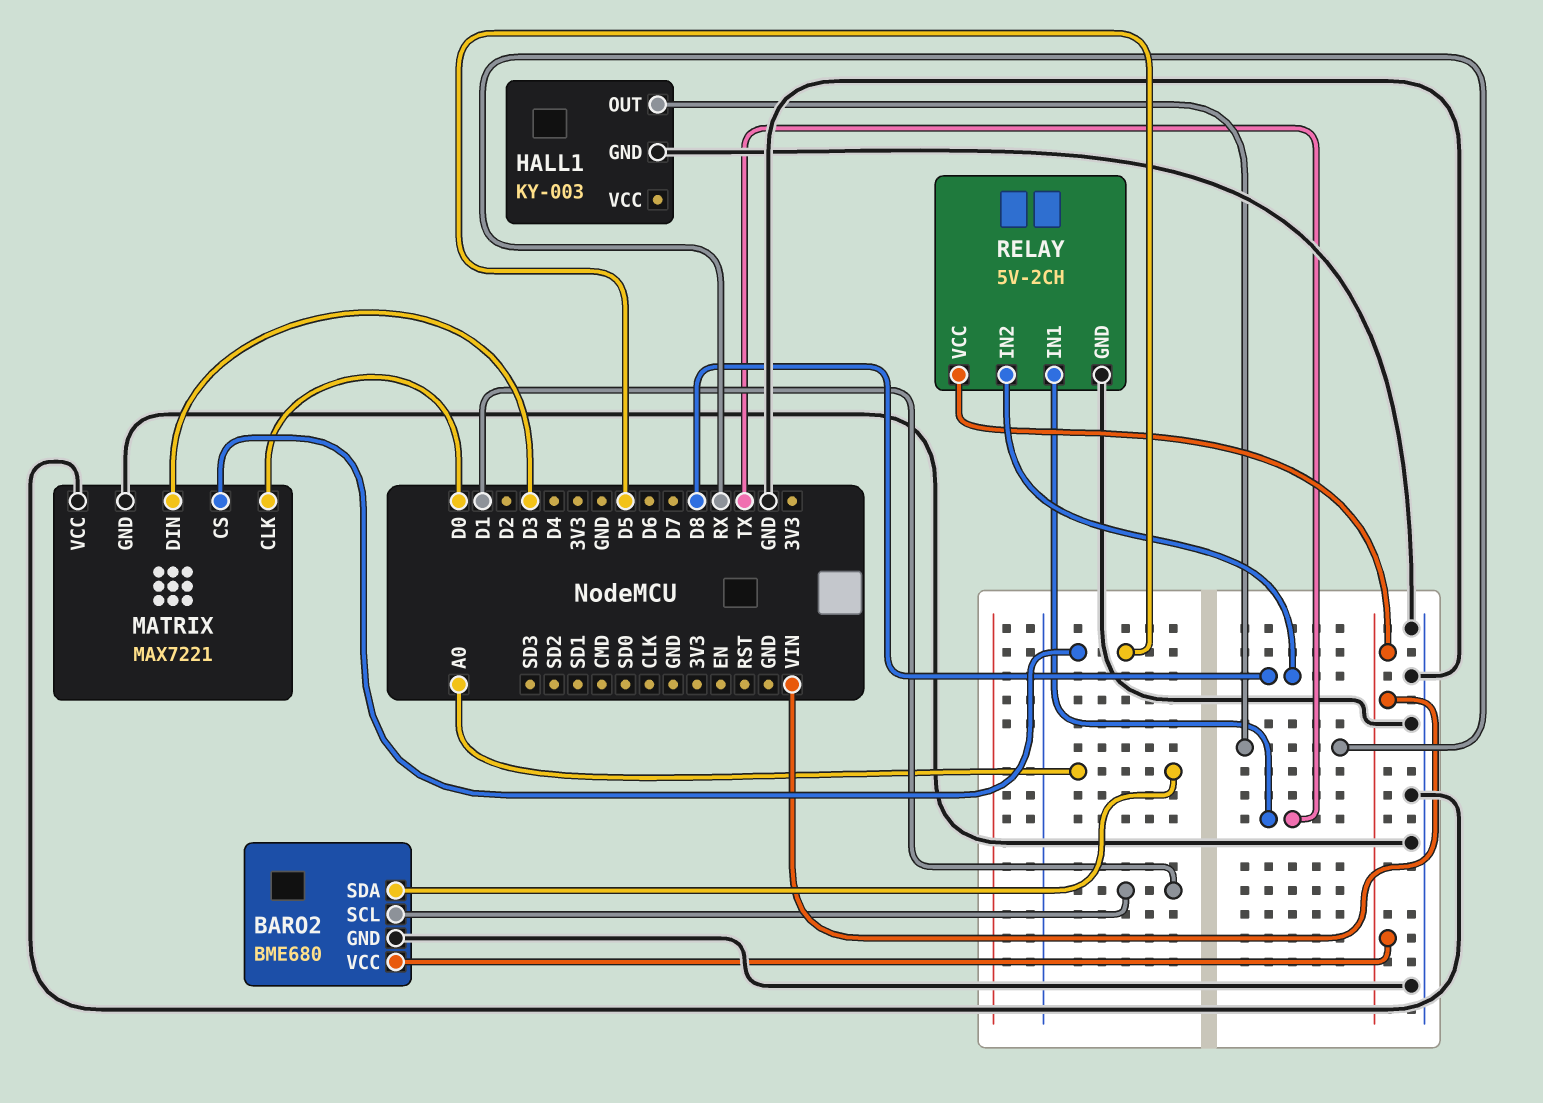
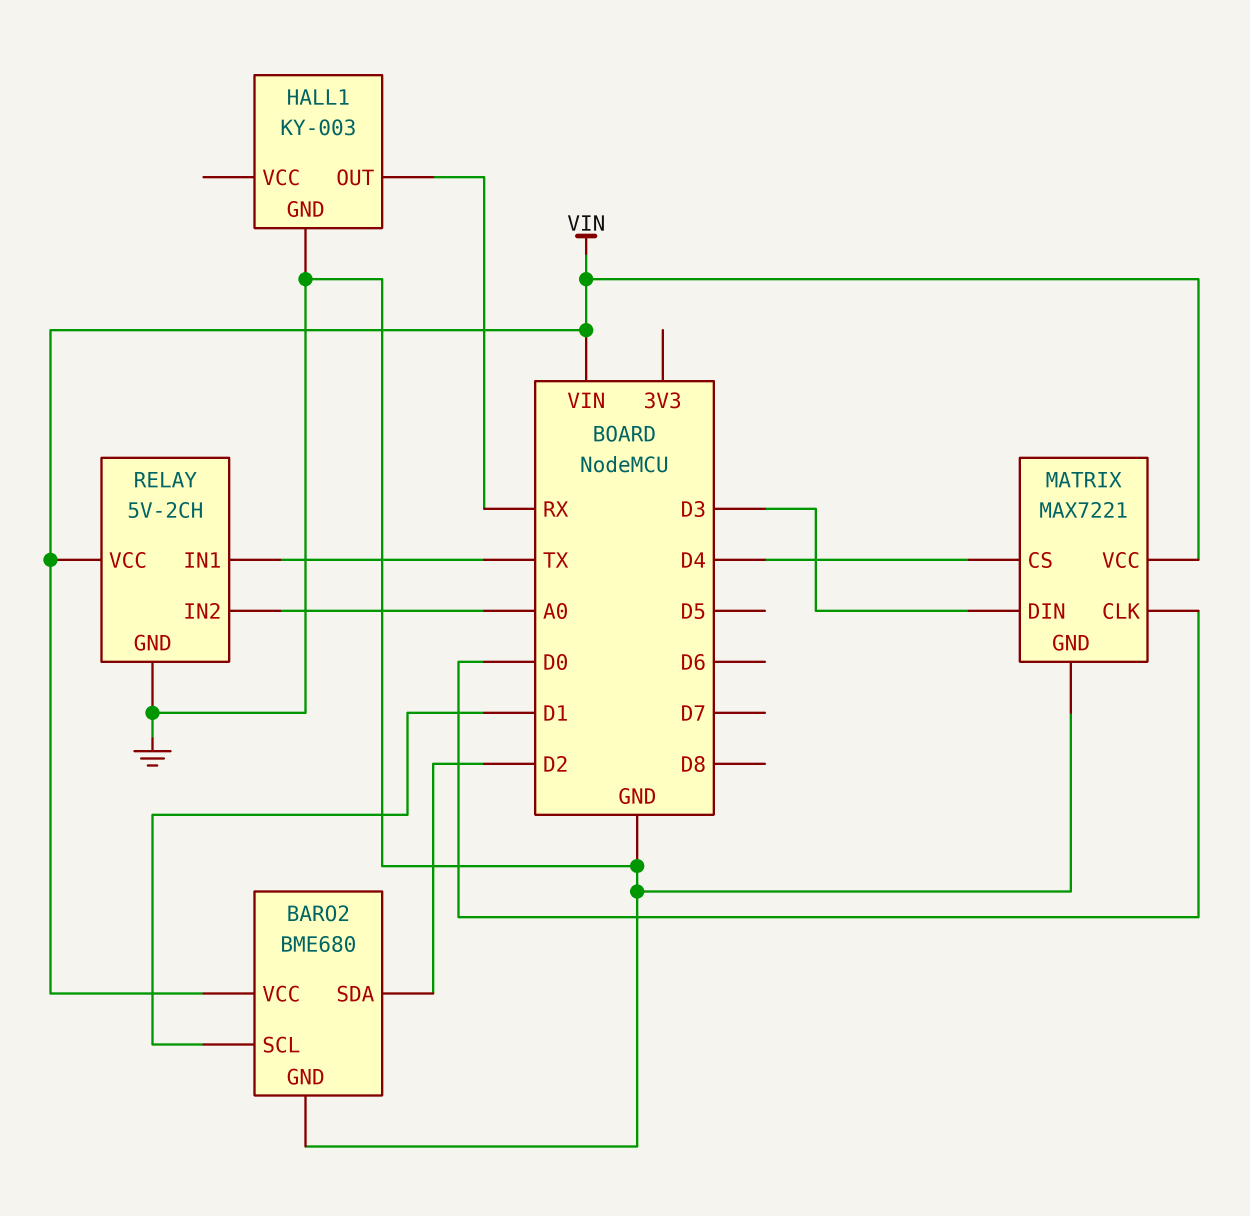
BARO2 pin SDA: A0 -> D2
MATRIX pin CS: D5 -> D4
MATRIX pin VCC: GND -> VIN
RELAY pin IN2: D8 -> A0

